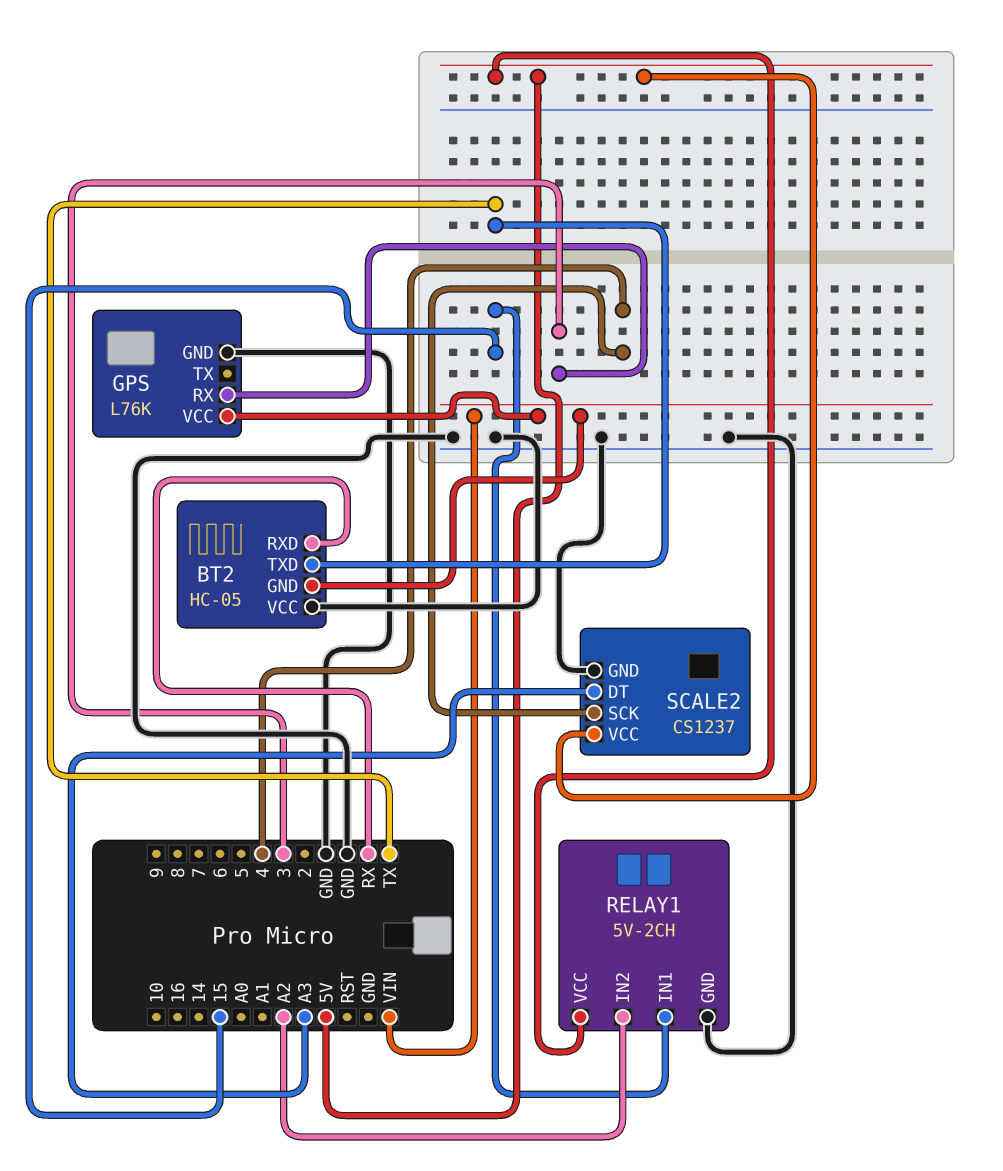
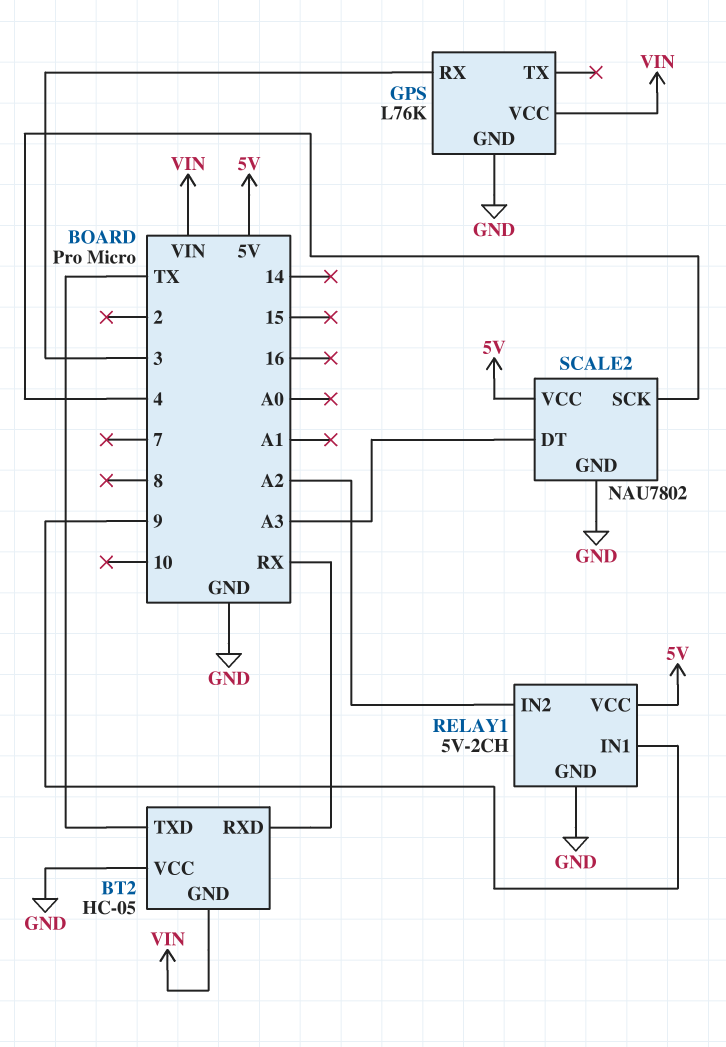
RELAY1 pin IN1: 15 -> 9
SCALE2: CS1237 -> NAU7802

